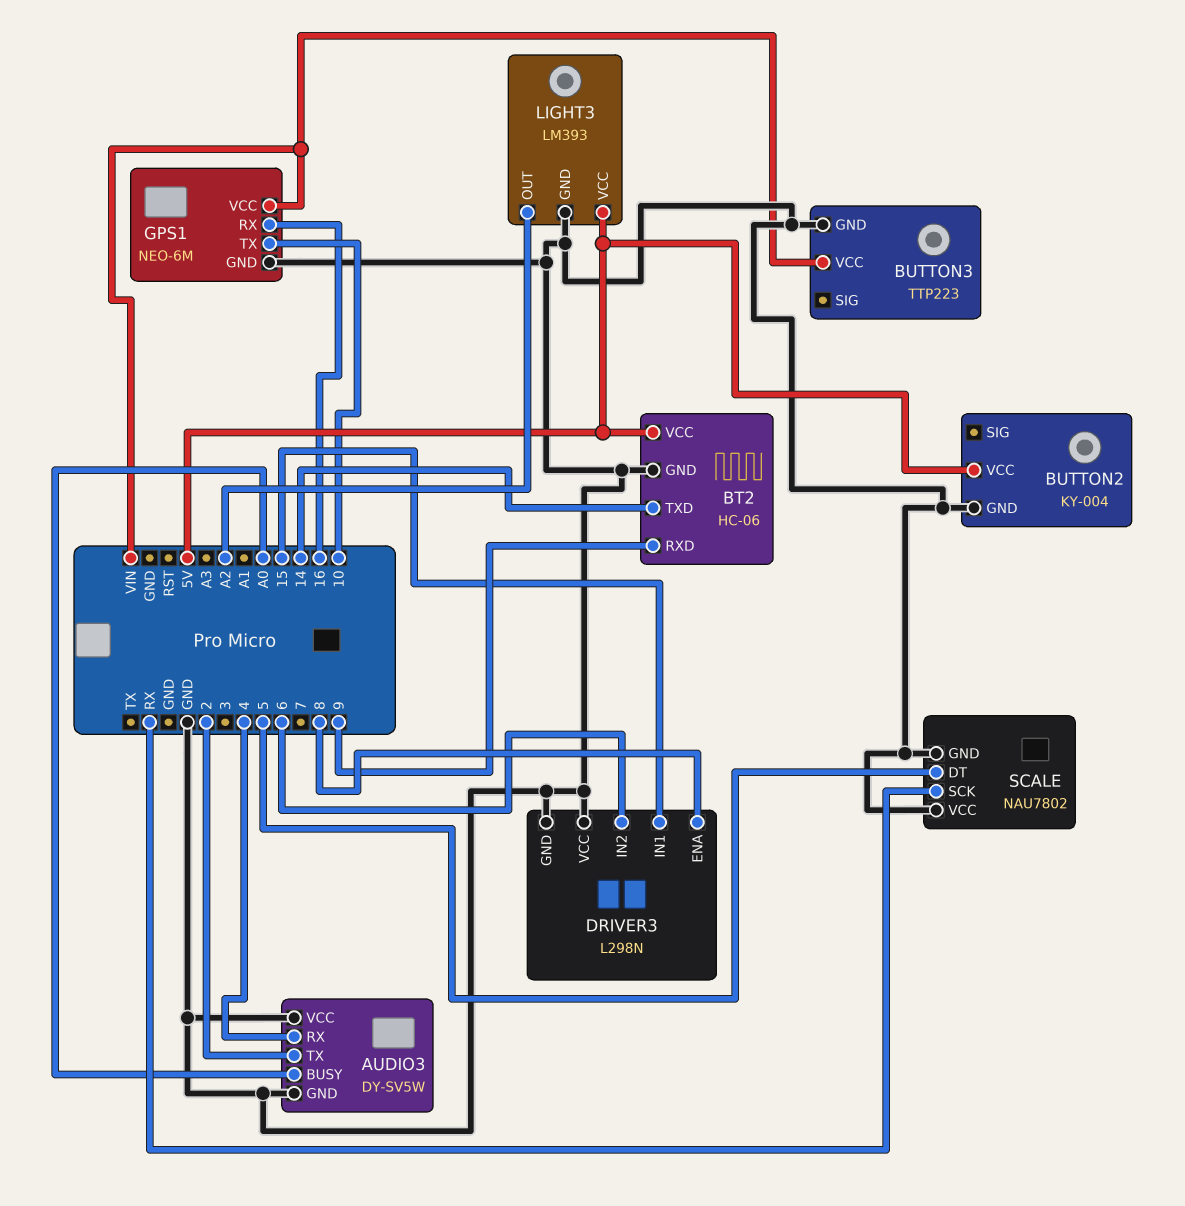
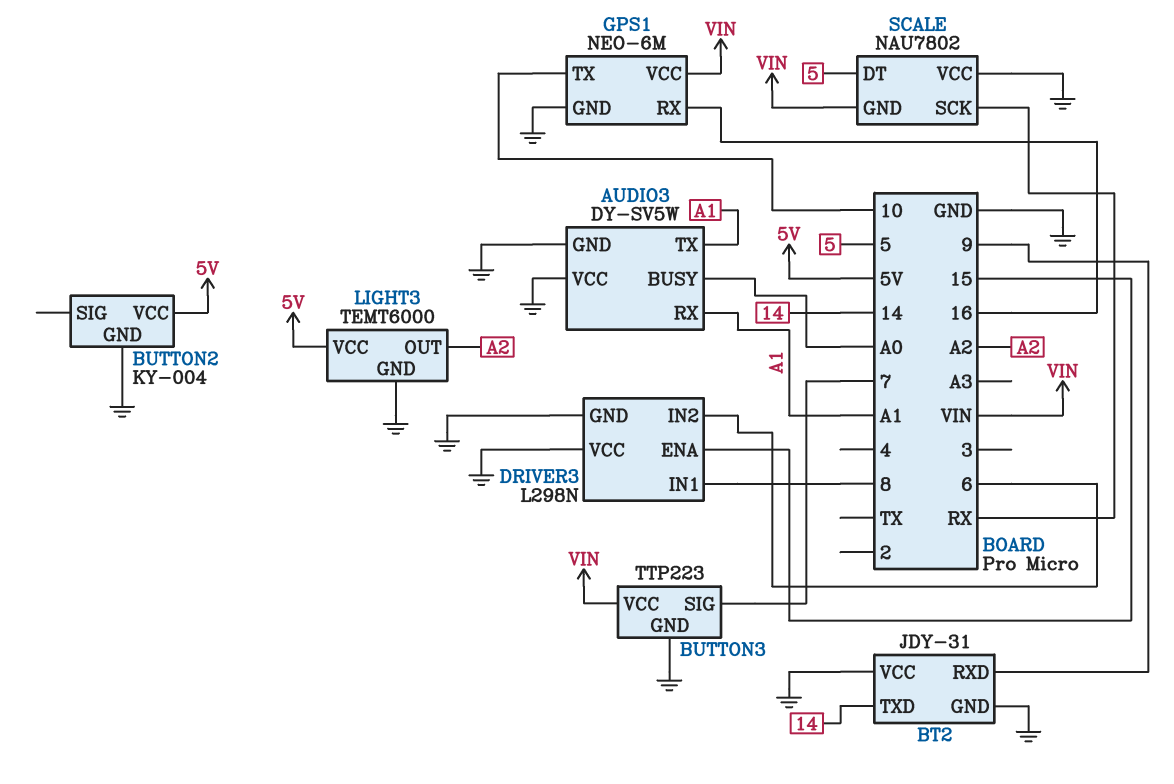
AUDIO3 pin RX: 4 -> A1
AUDIO3 pin TX: 2 -> A1
BT2: HC-06 -> JDY-31
BT2 pin VCC: 5V -> GND
BUTTON3 pin SIG: none -> 7
DRIVER3 pin ENA: 8 -> 15
DRIVER3 pin IN1: 15 -> 8
LIGHT3: LM393 -> TEMT6000
SCALE pin GND: GND -> VIN

